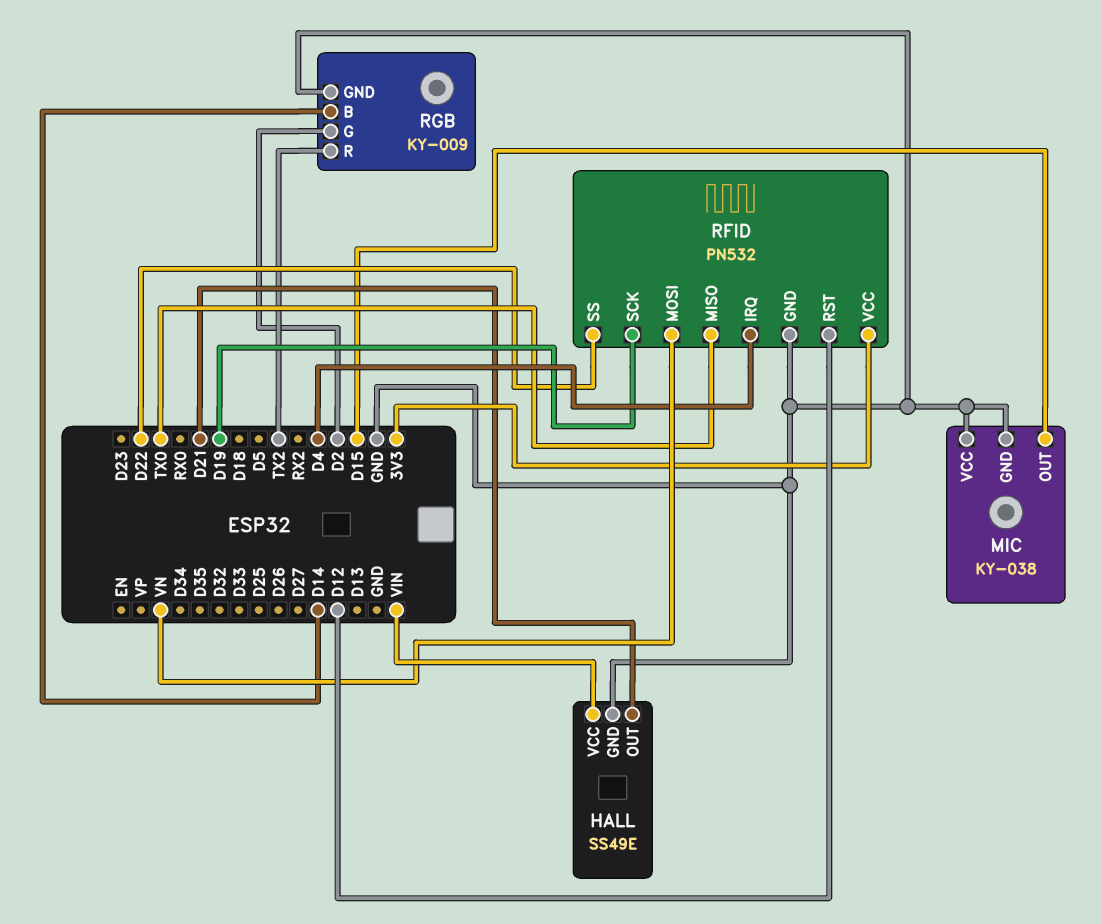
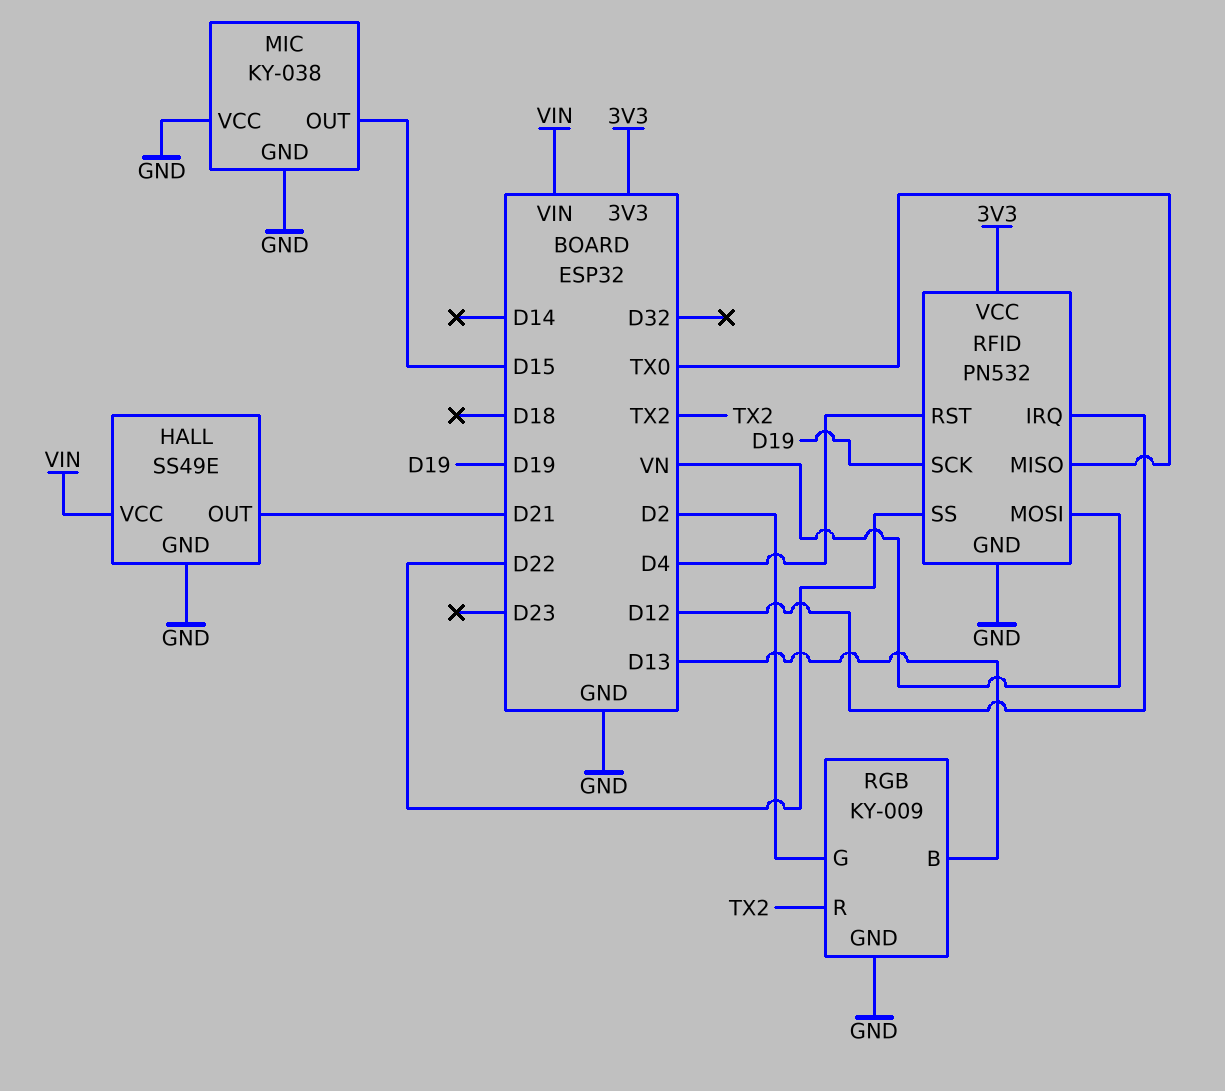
RFID pin IRQ: D4 -> D12
RFID pin RST: D12 -> D4
RGB pin B: D14 -> D13

